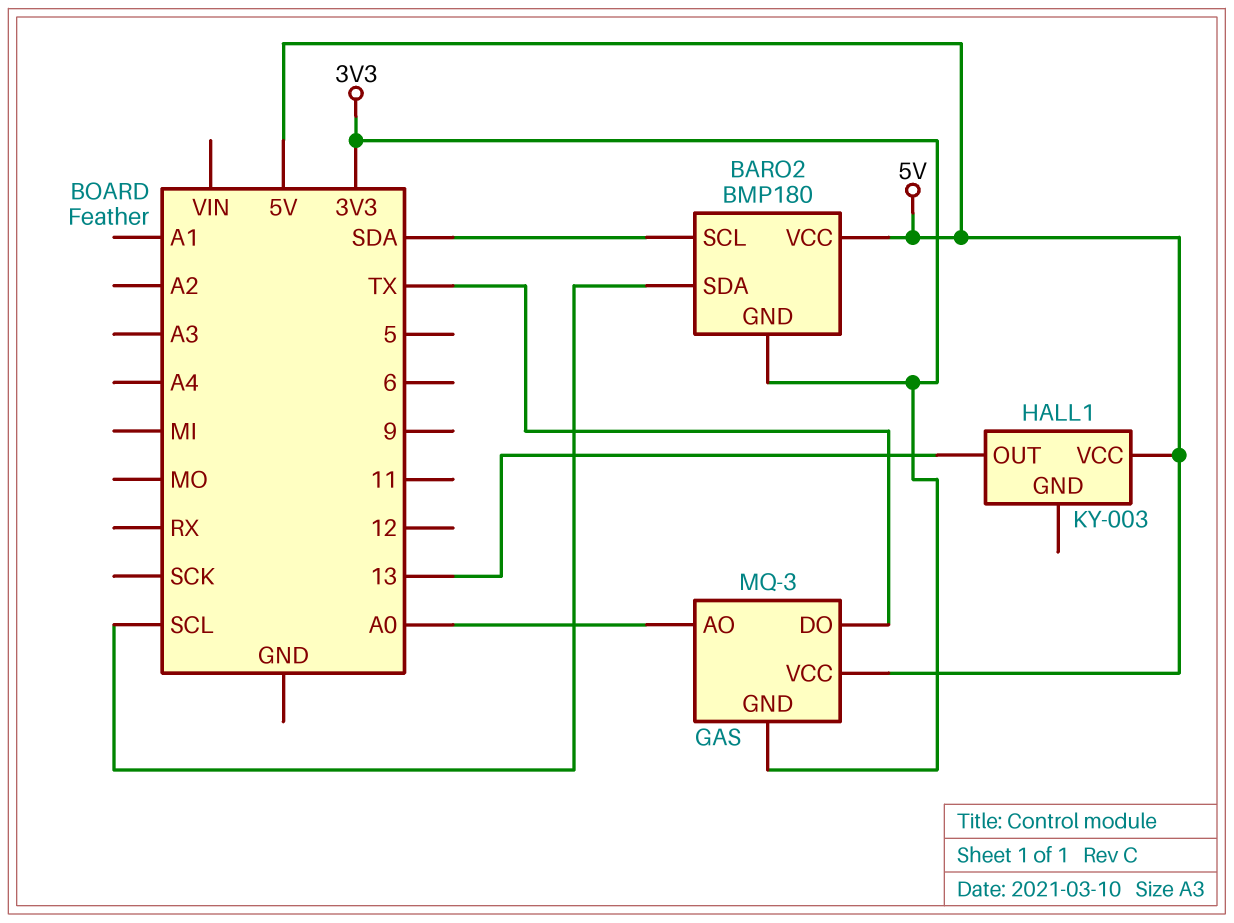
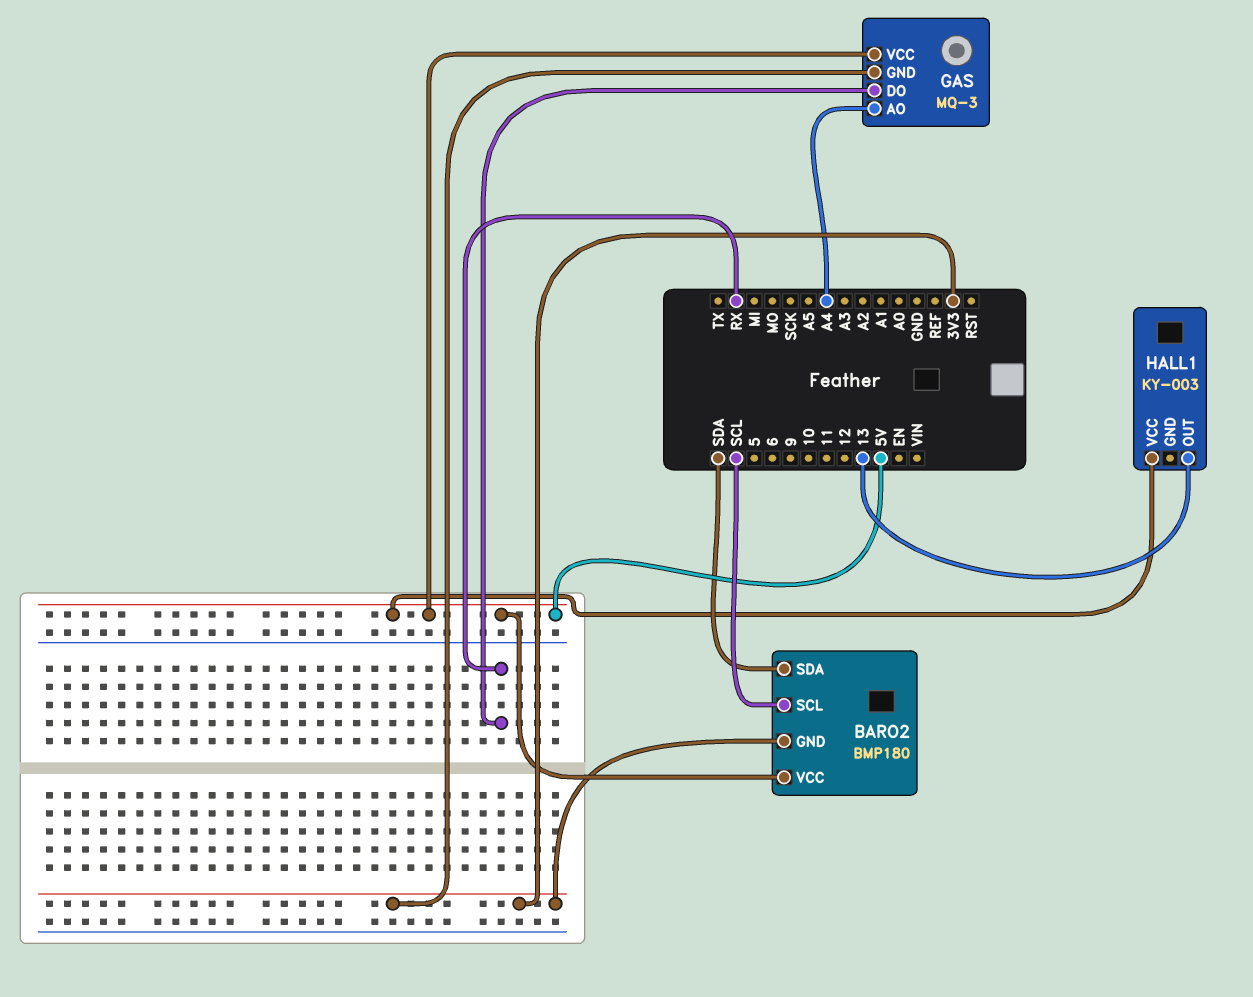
BARO2 pin SCL: SDA -> SCL
BARO2 pin SDA: SCL -> SDA
GAS pin AO: A0 -> A4
GAS pin DO: TX -> RX

